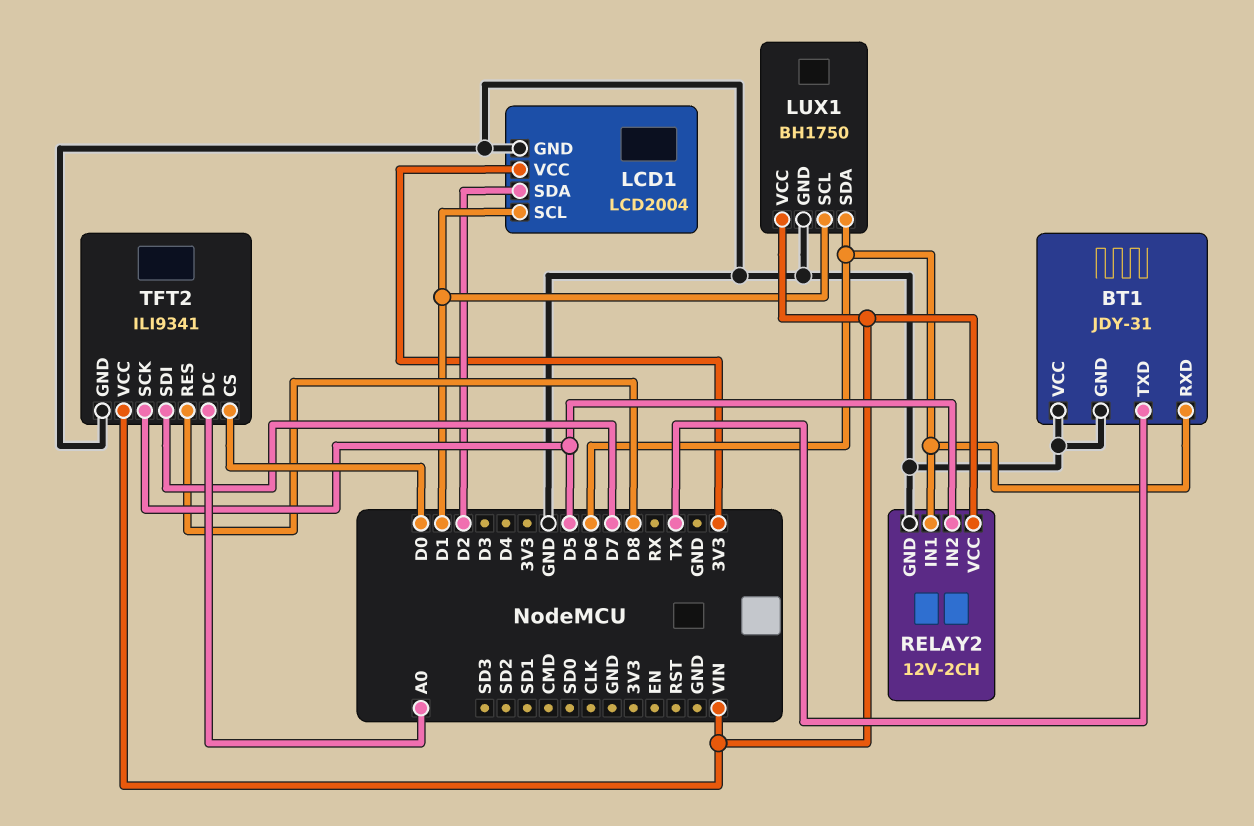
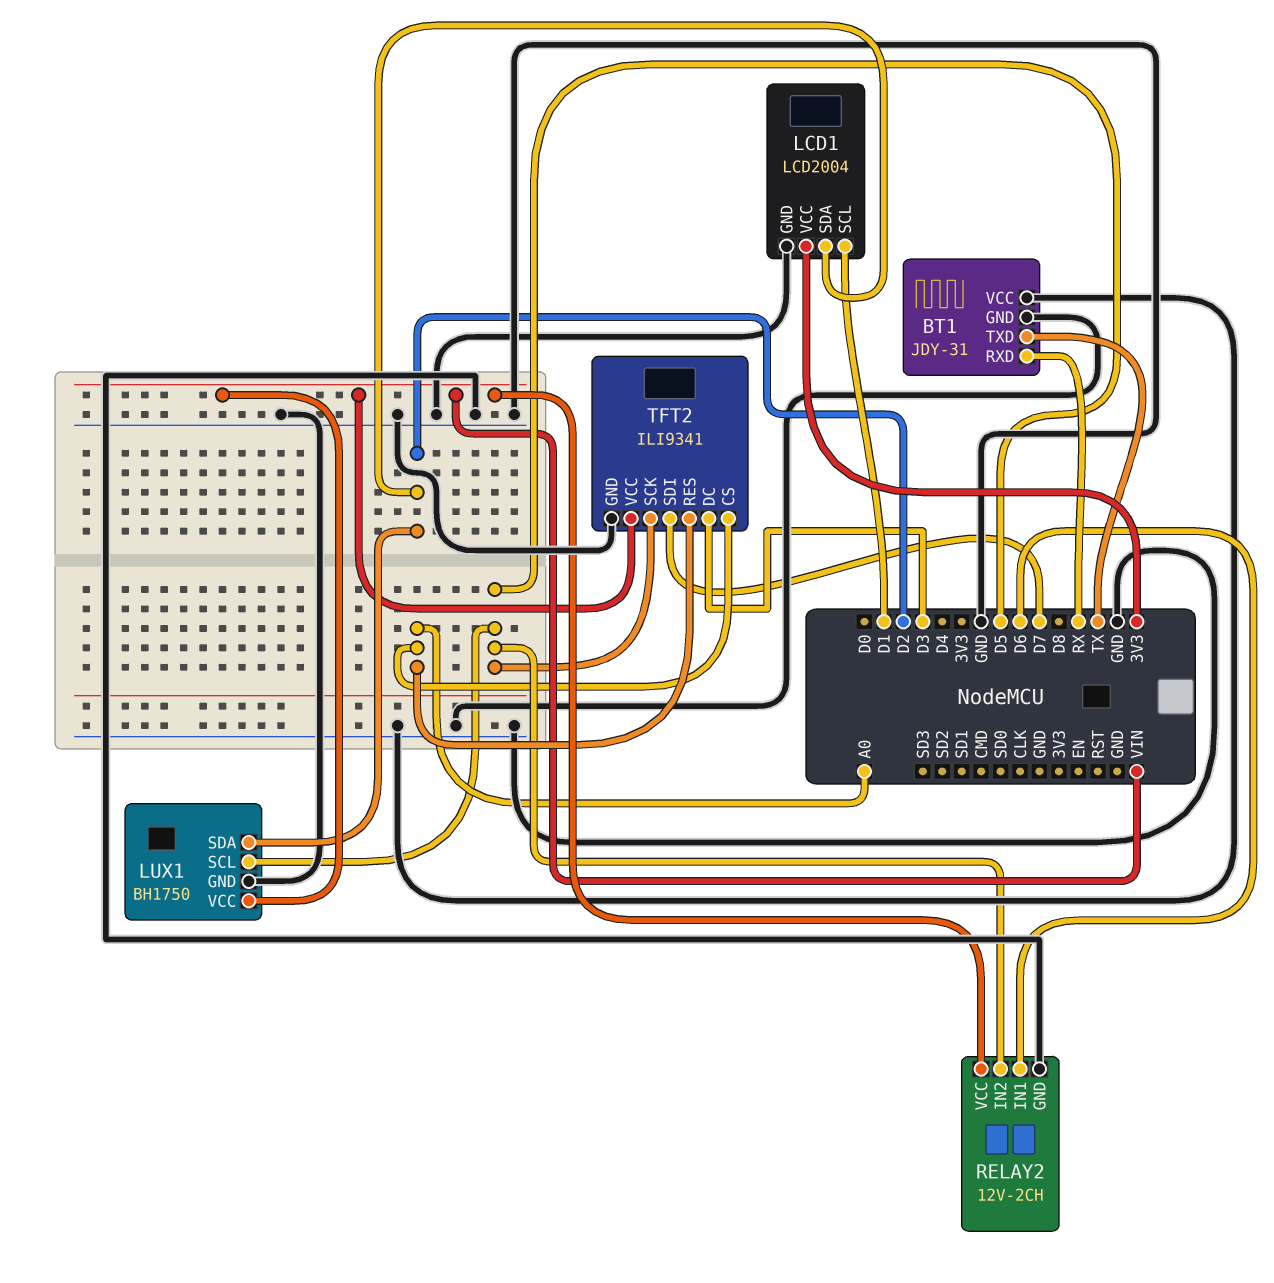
BT1 pin RXD: D6 -> RX
LUX1 pin SCL: D1 -> D5
LUX1 pin SDA: D6 -> D2
TFT2 pin CS: D0 -> A0
TFT2 pin DC: A0 -> D3
TFT2 pin RES: D8 -> A0

